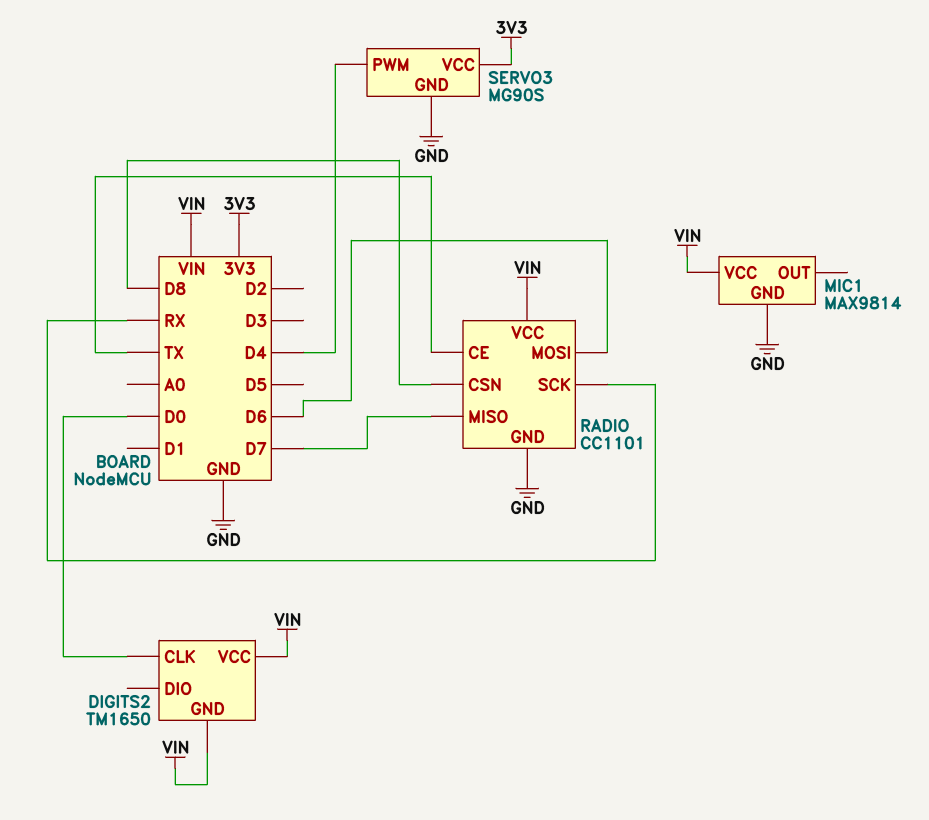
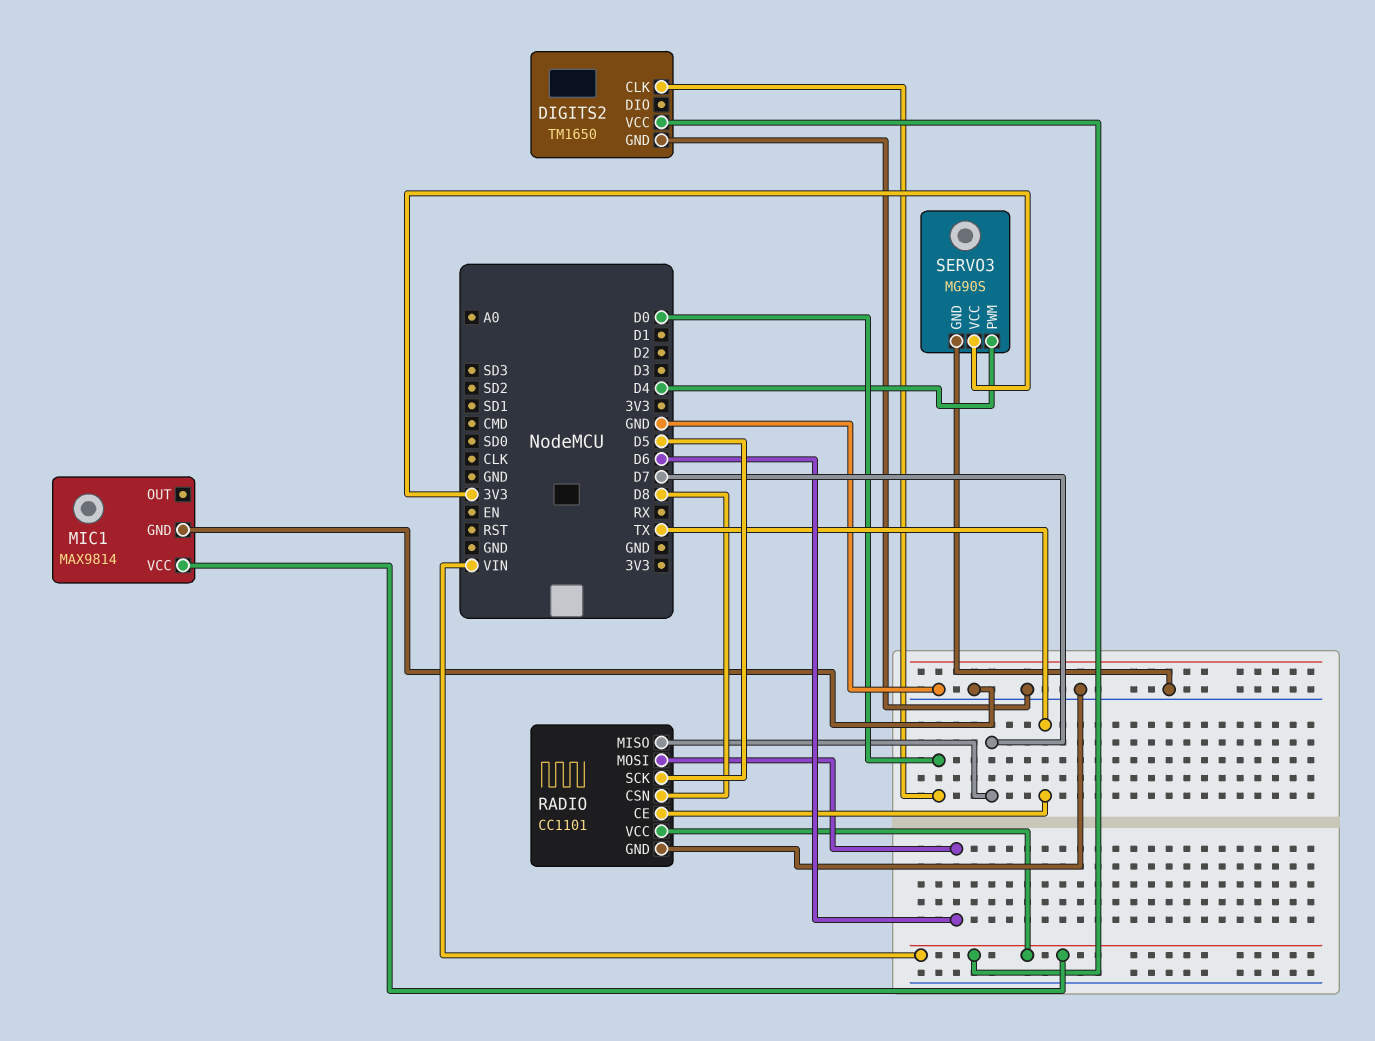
DIGITS2 pin GND: VIN -> GND
RADIO pin SCK: RX -> D5

